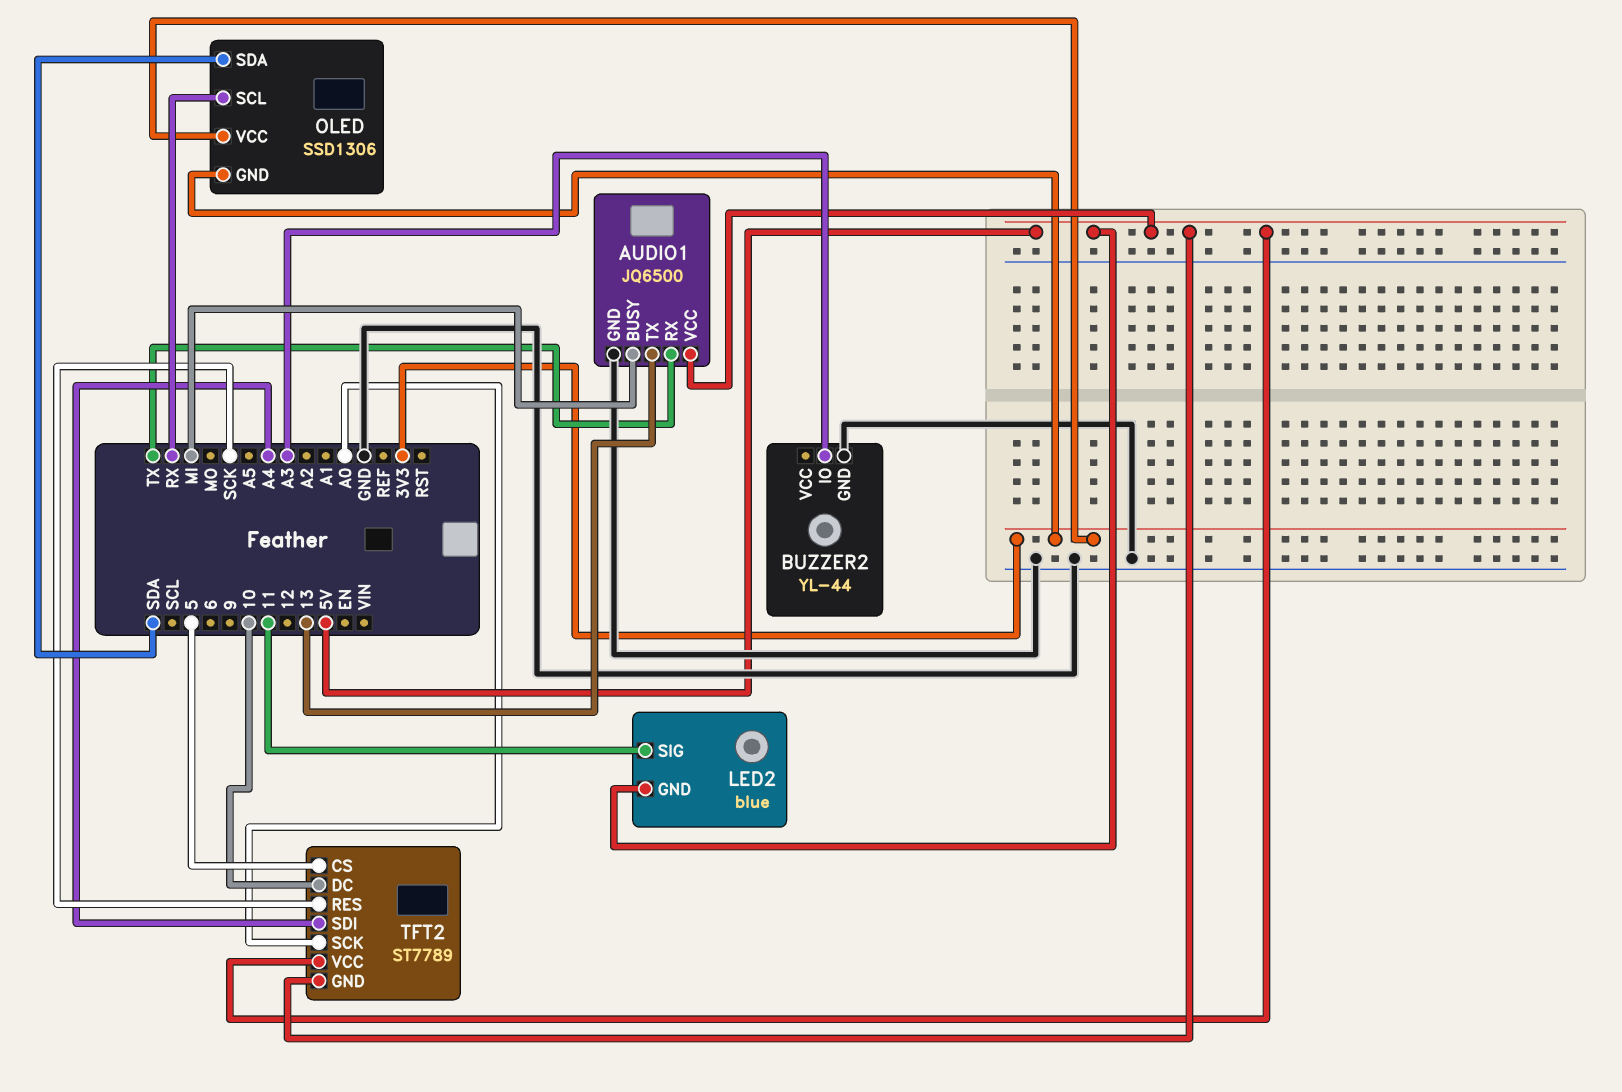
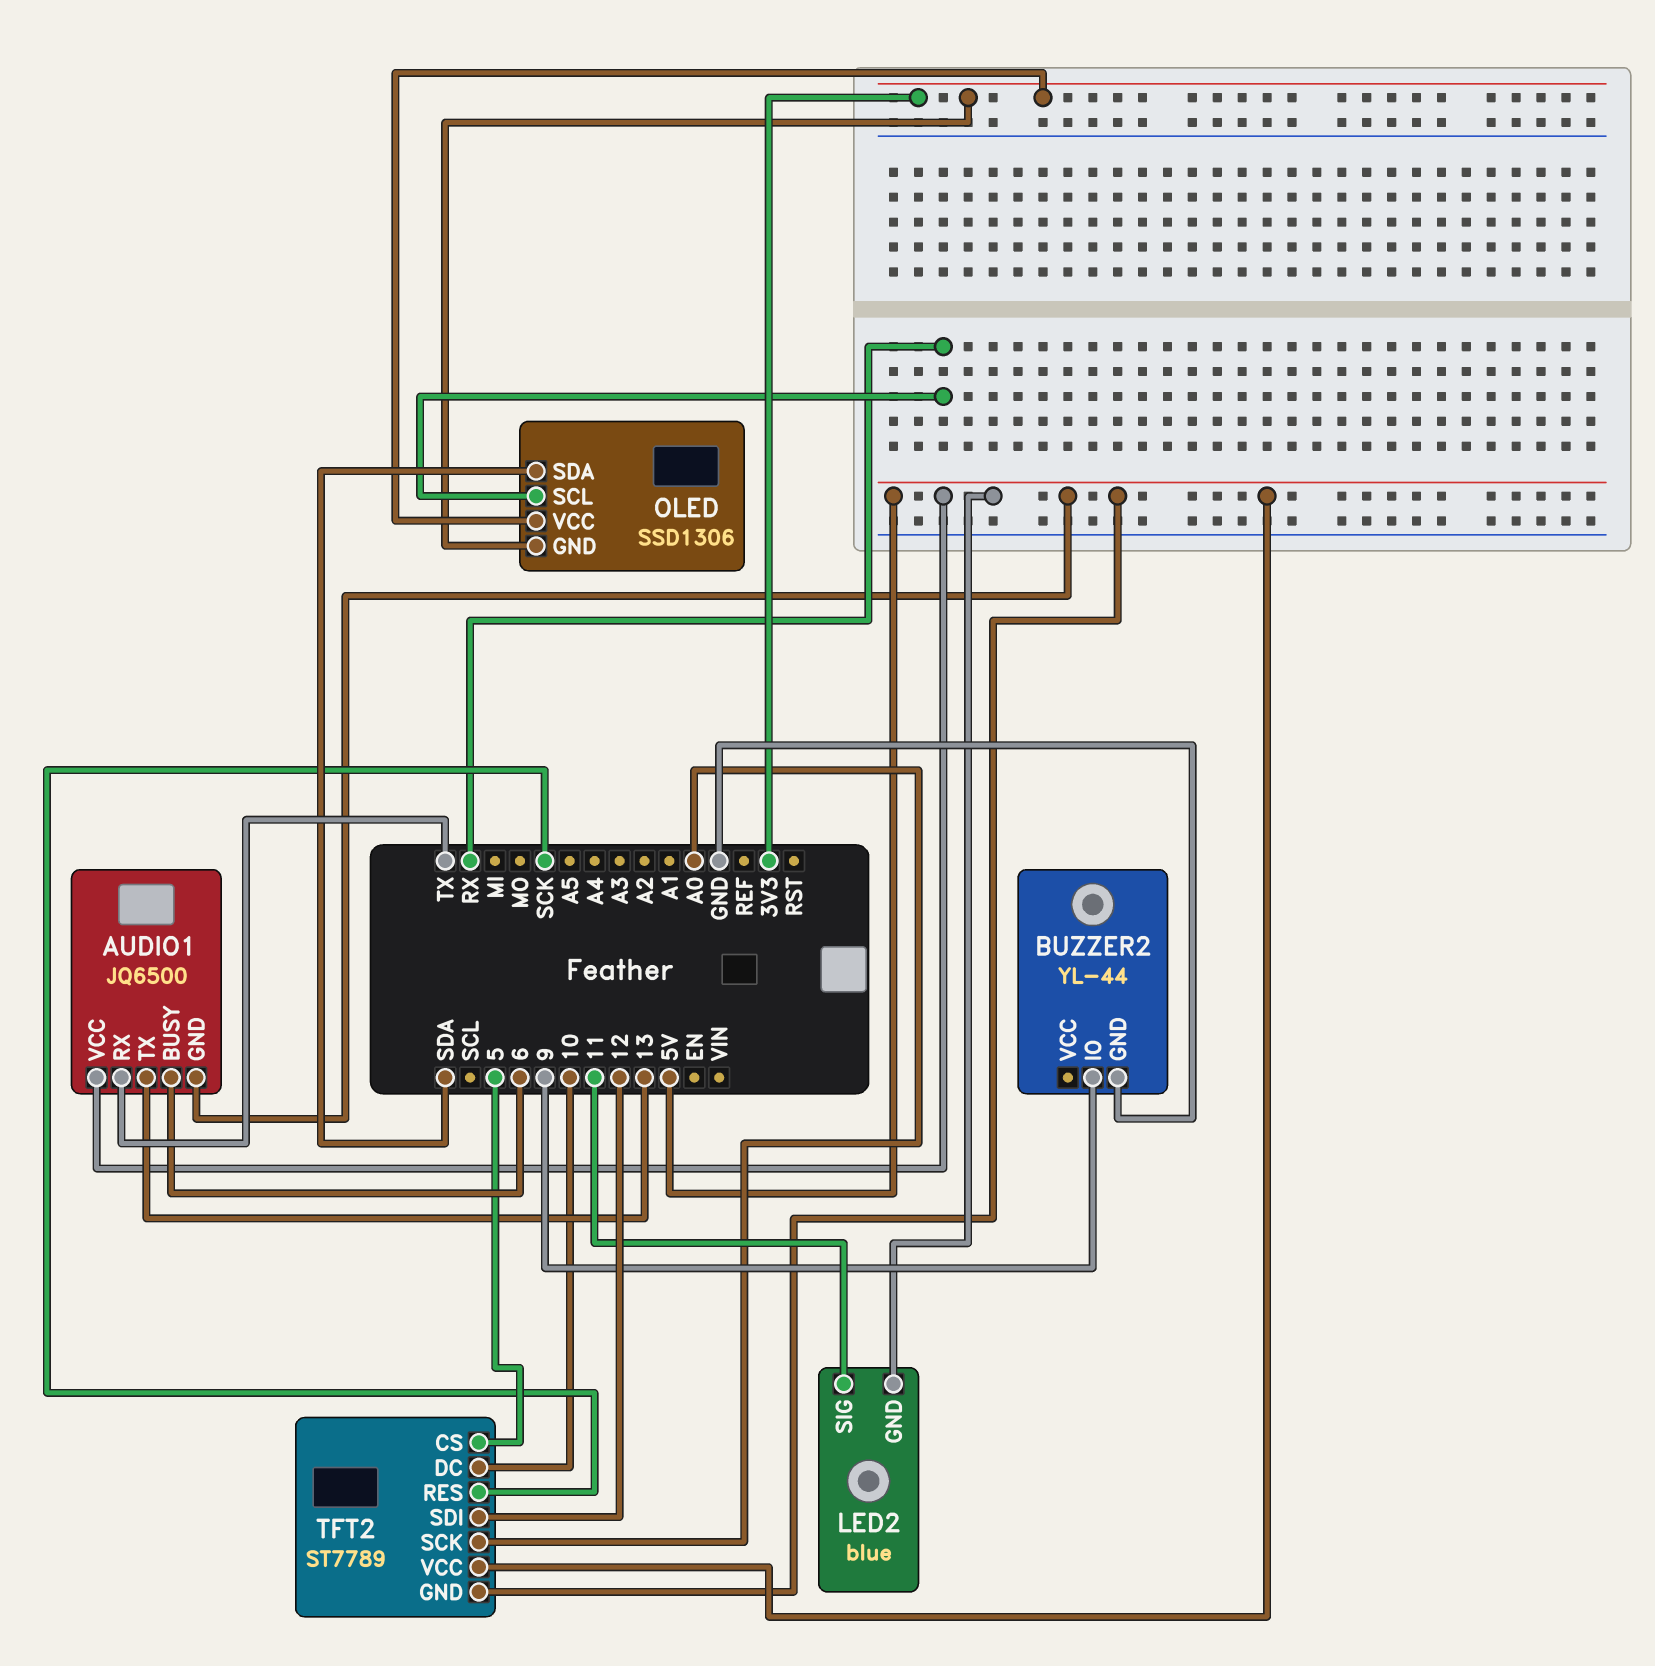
AUDIO1 pin BUSY: MI -> 6
AUDIO1 pin GND: GND -> 5V
BUZZER2 pin IO: A3 -> 9
TFT2 pin SDI: A4 -> 12

